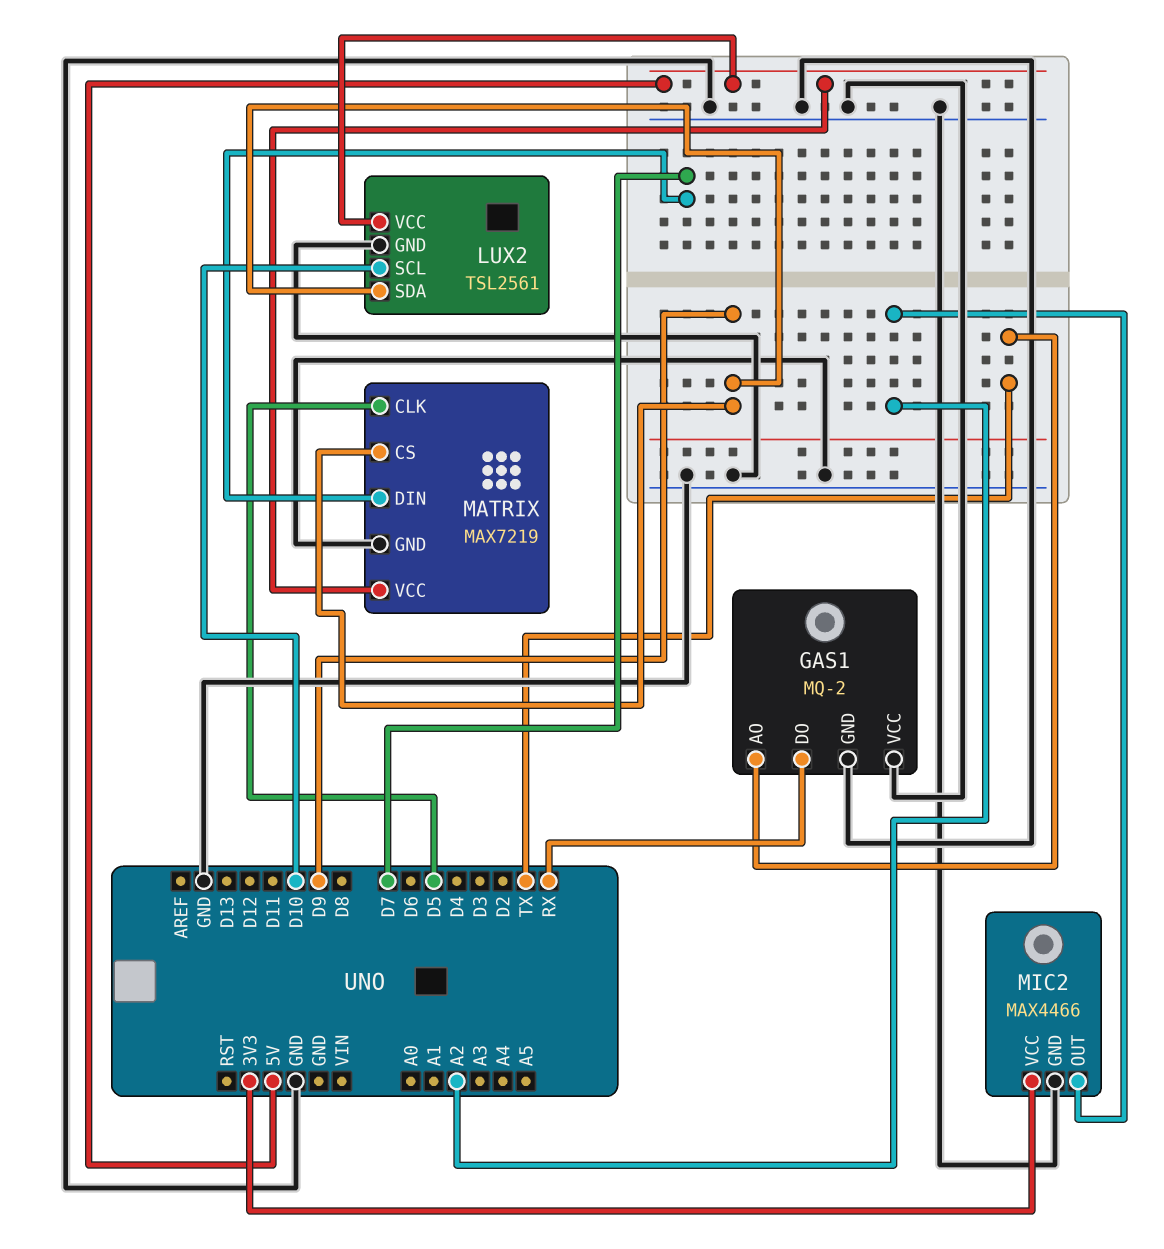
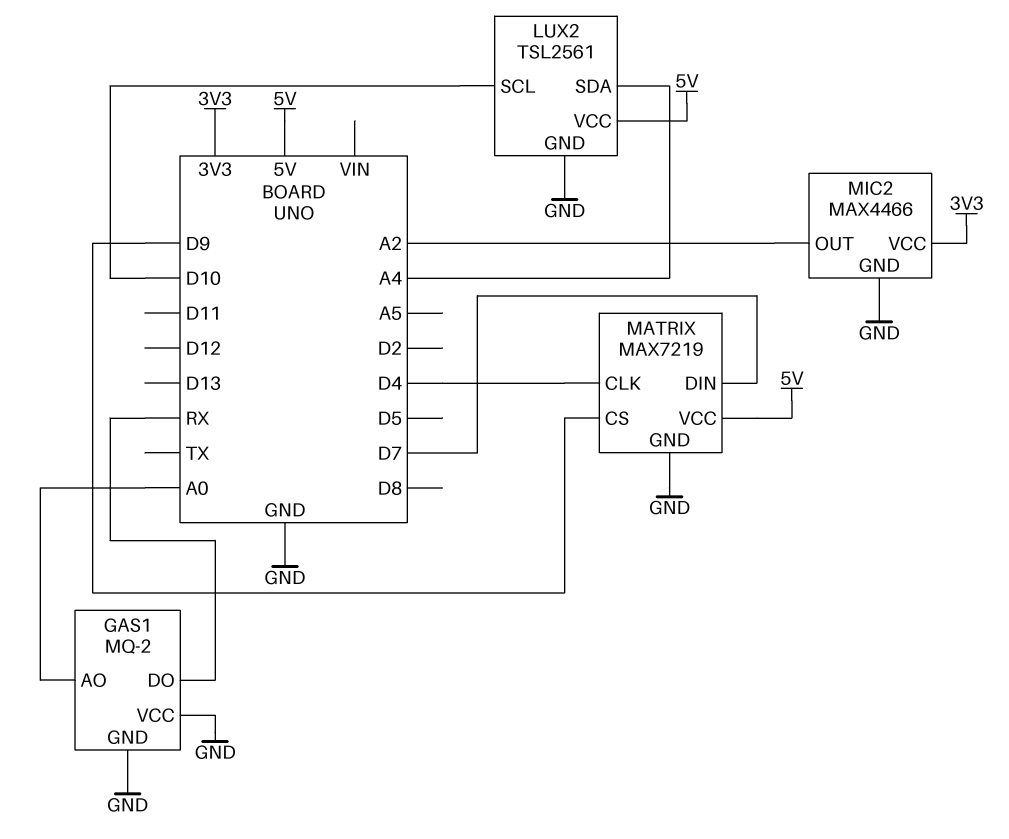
GAS1 pin AO: TX -> A0
LUX2 pin SDA: D9 -> A4
MATRIX pin CLK: D5 -> D4

